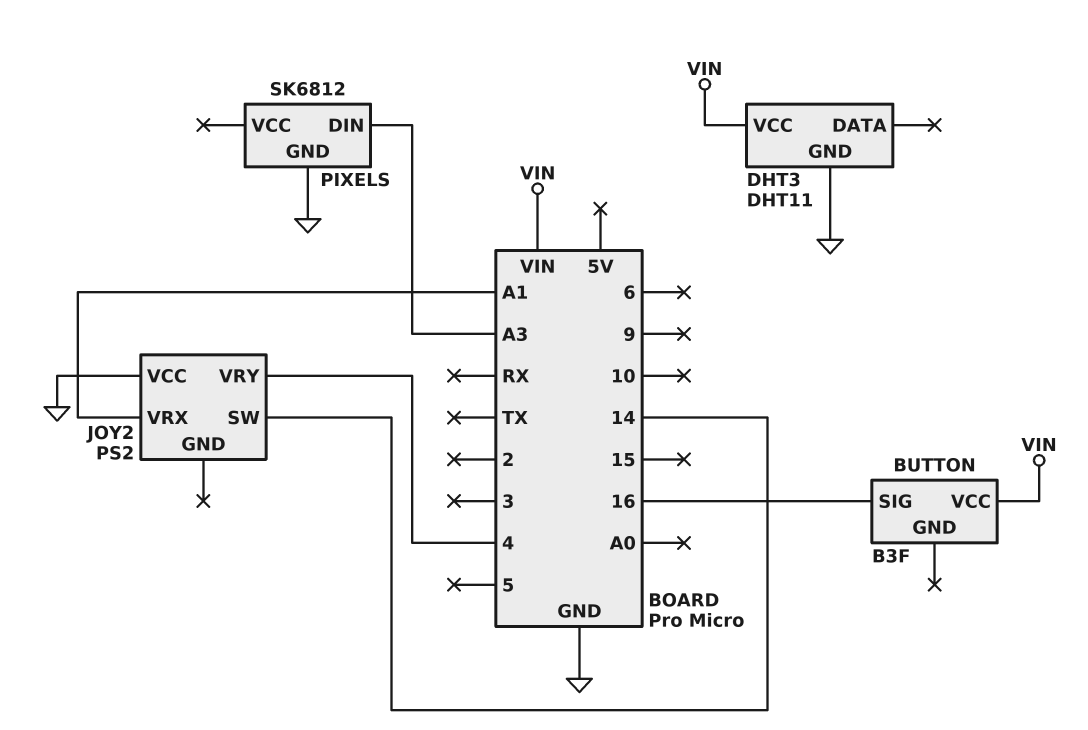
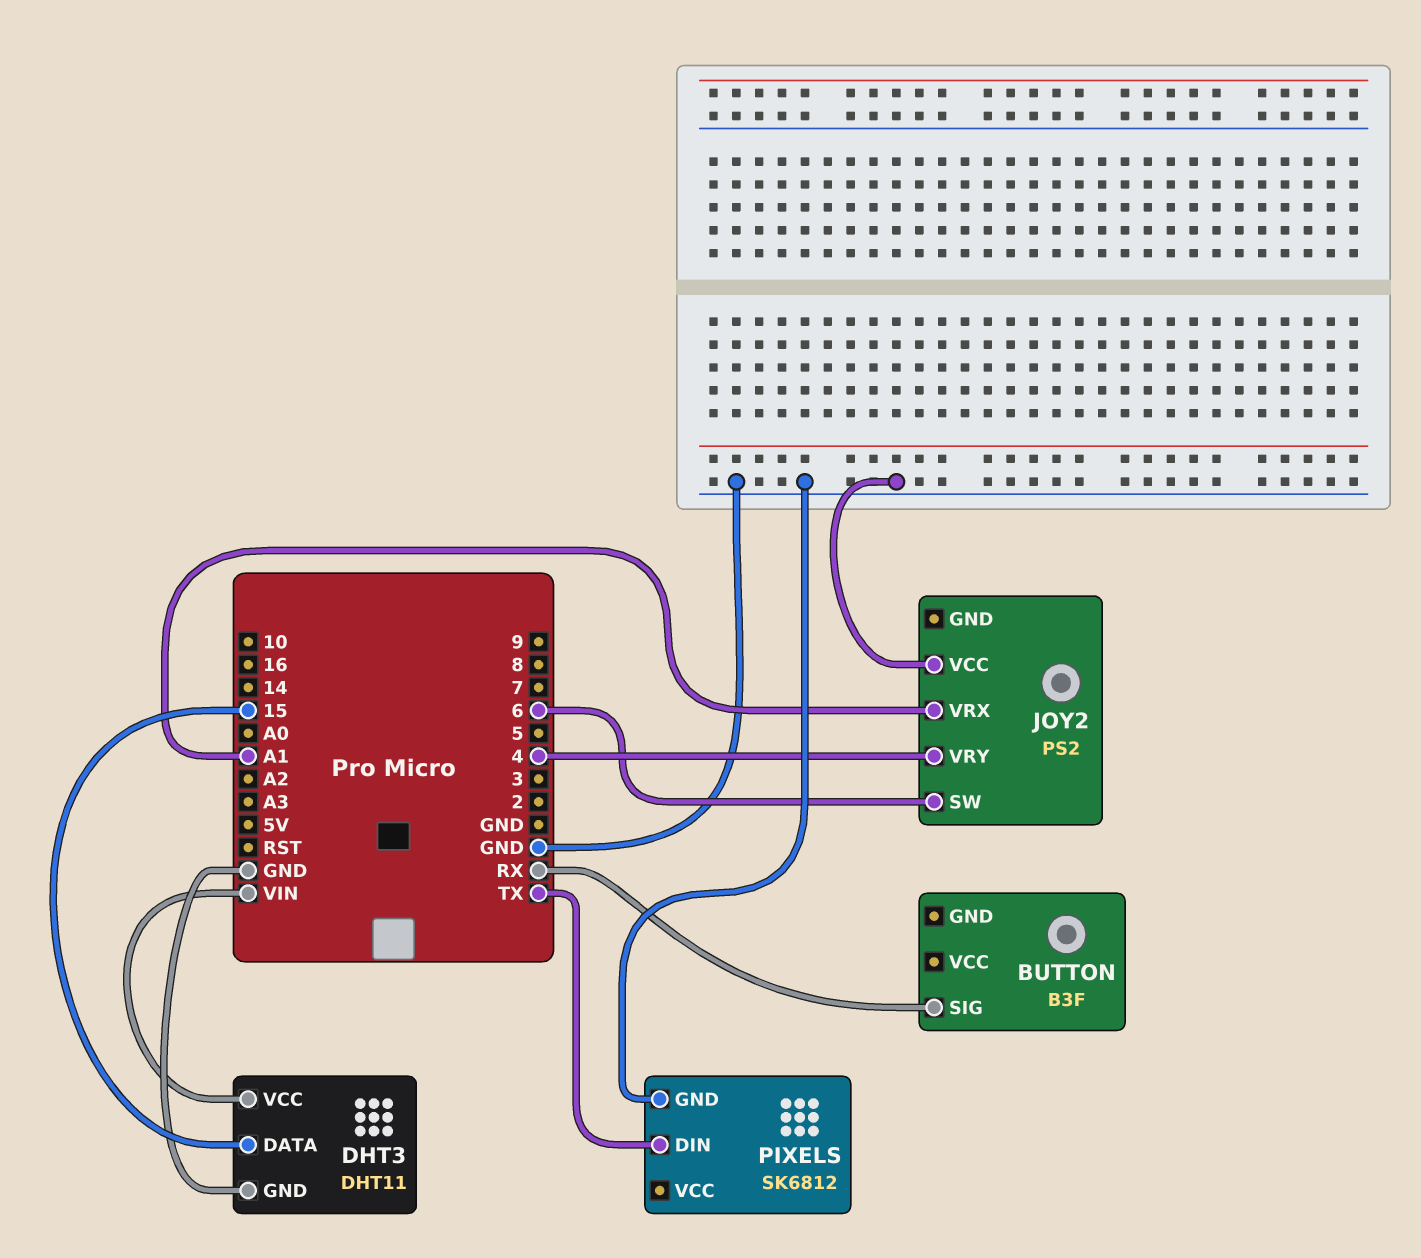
BUTTON pin SIG: 16 -> RX
BUTTON pin VCC: VIN -> none
DHT3 pin DATA: none -> 15
JOY2 pin SW: 14 -> 6
PIXELS pin DIN: A3 -> TX

